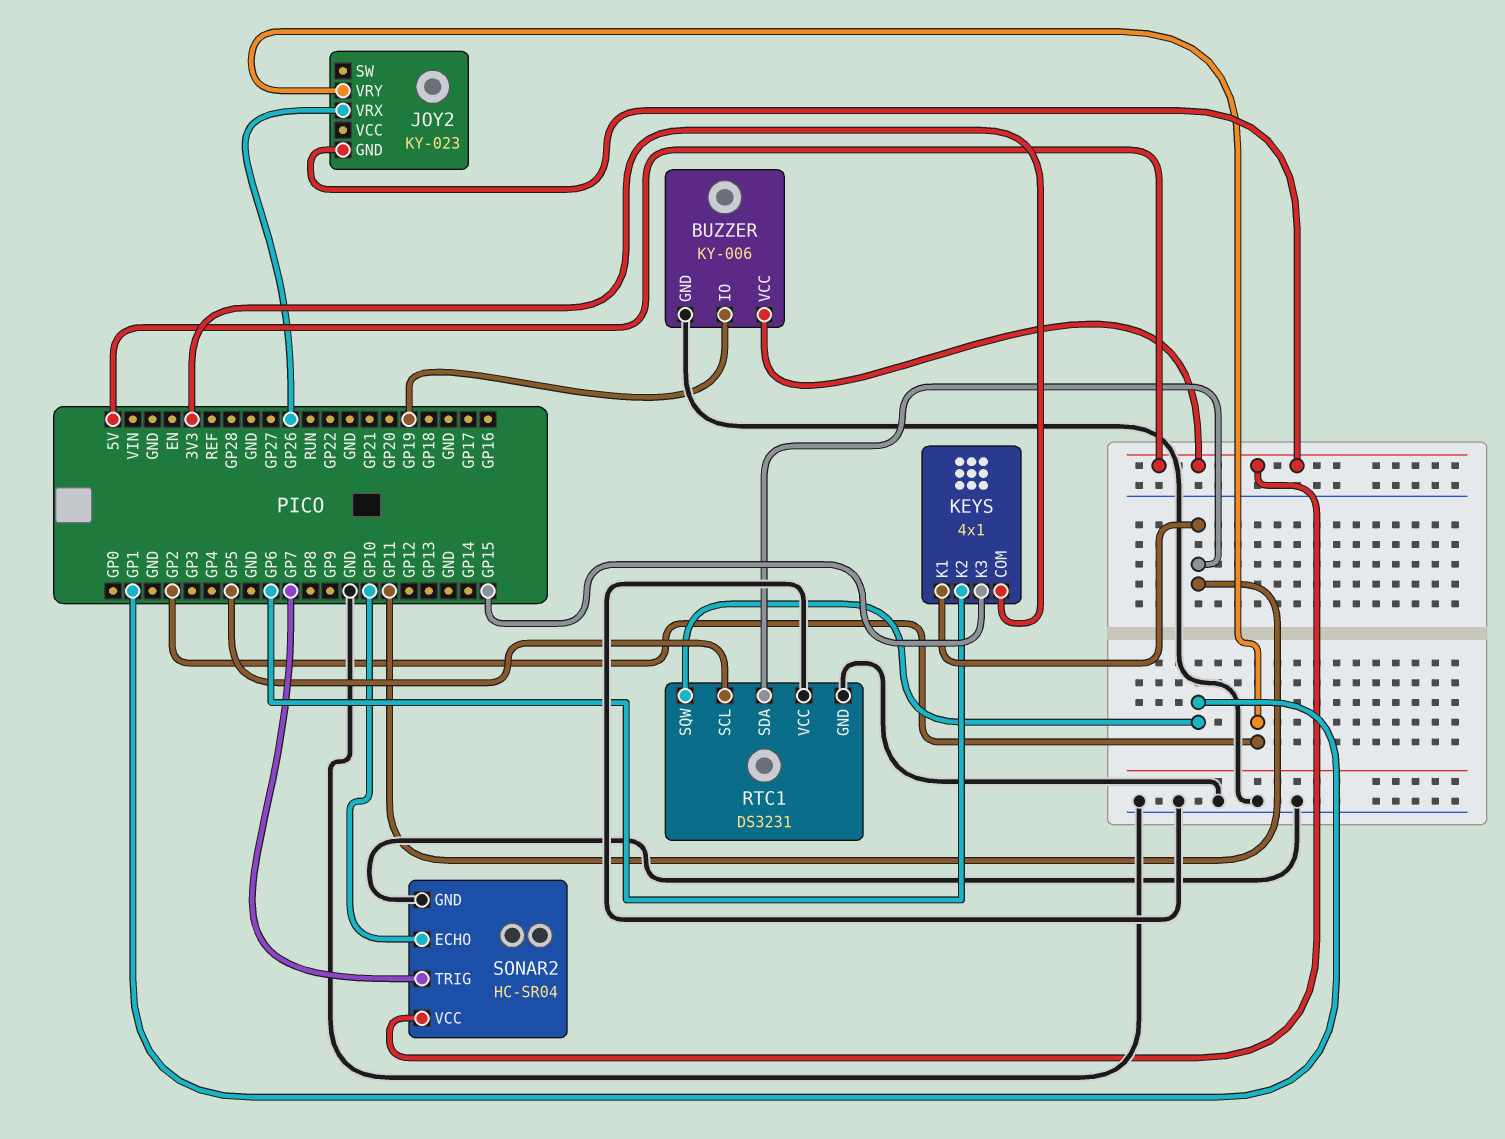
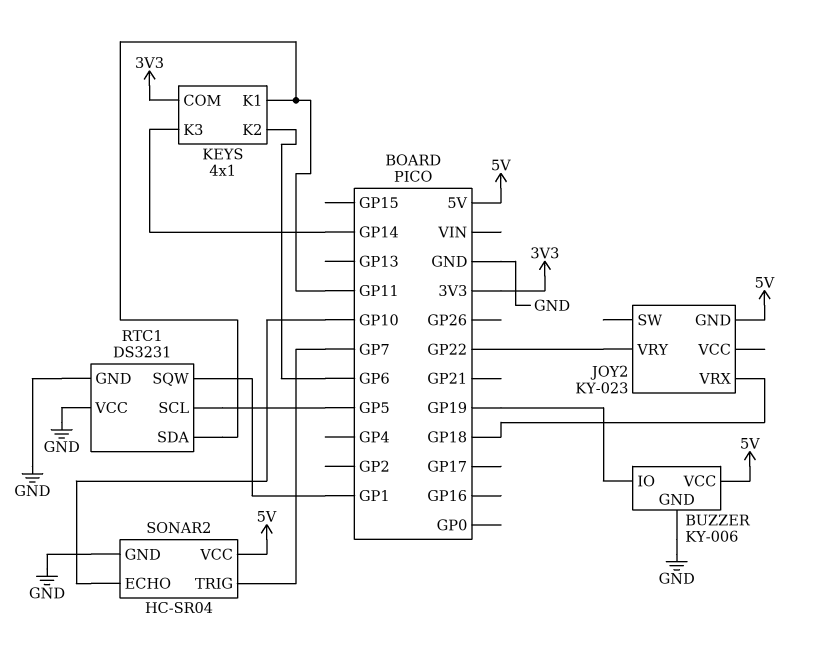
JOY2 pin VRX: GP26 -> GP18
JOY2 pin VRY: GP2 -> GP22
KEYS pin K3: GP15 -> GP14

